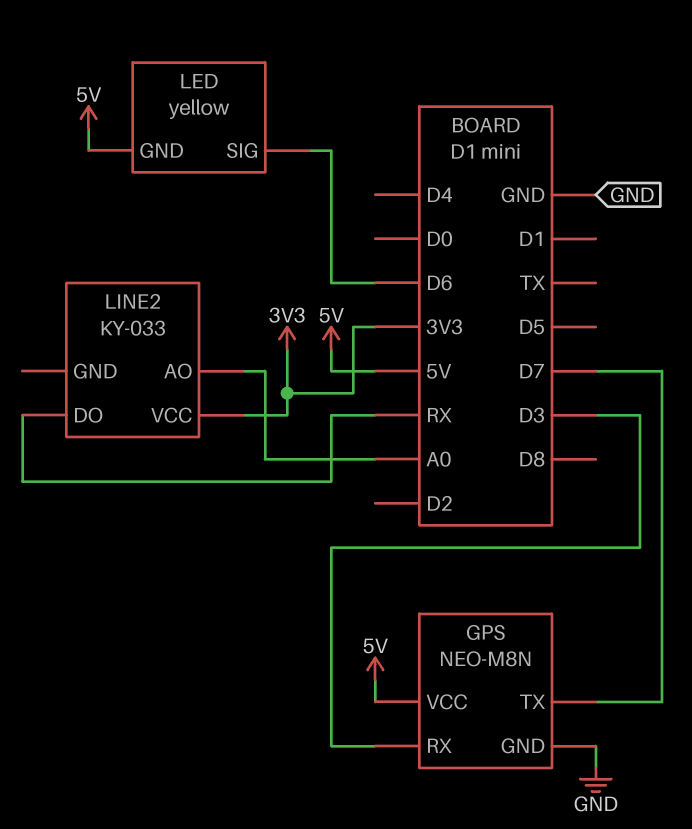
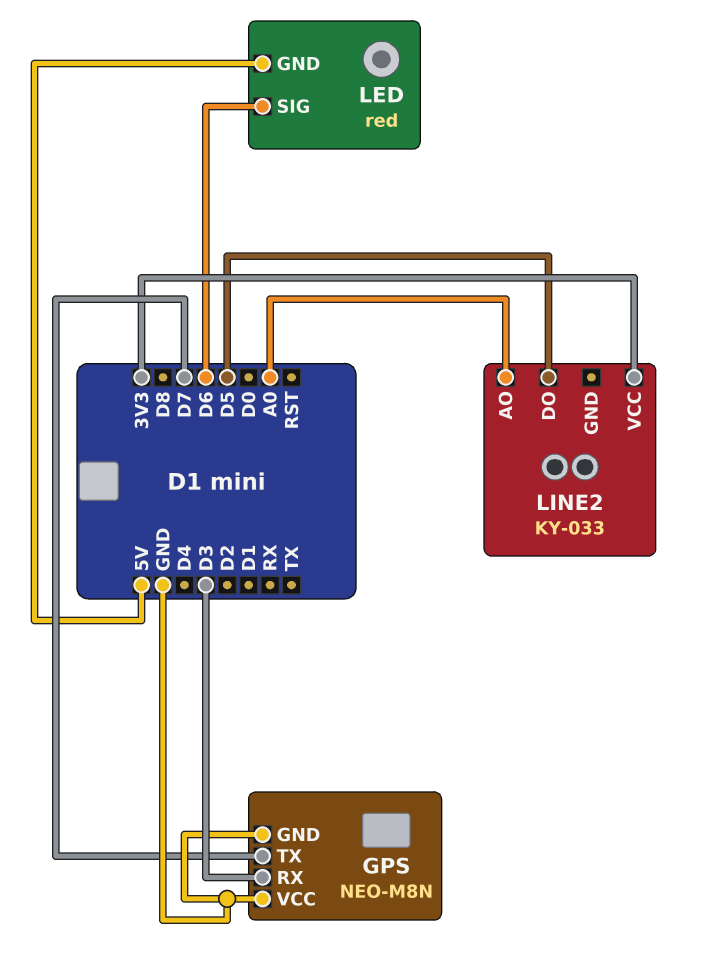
GPS pin VCC: 5V -> GND
LED: yellow -> red
LINE2 pin DO: RX -> D5

